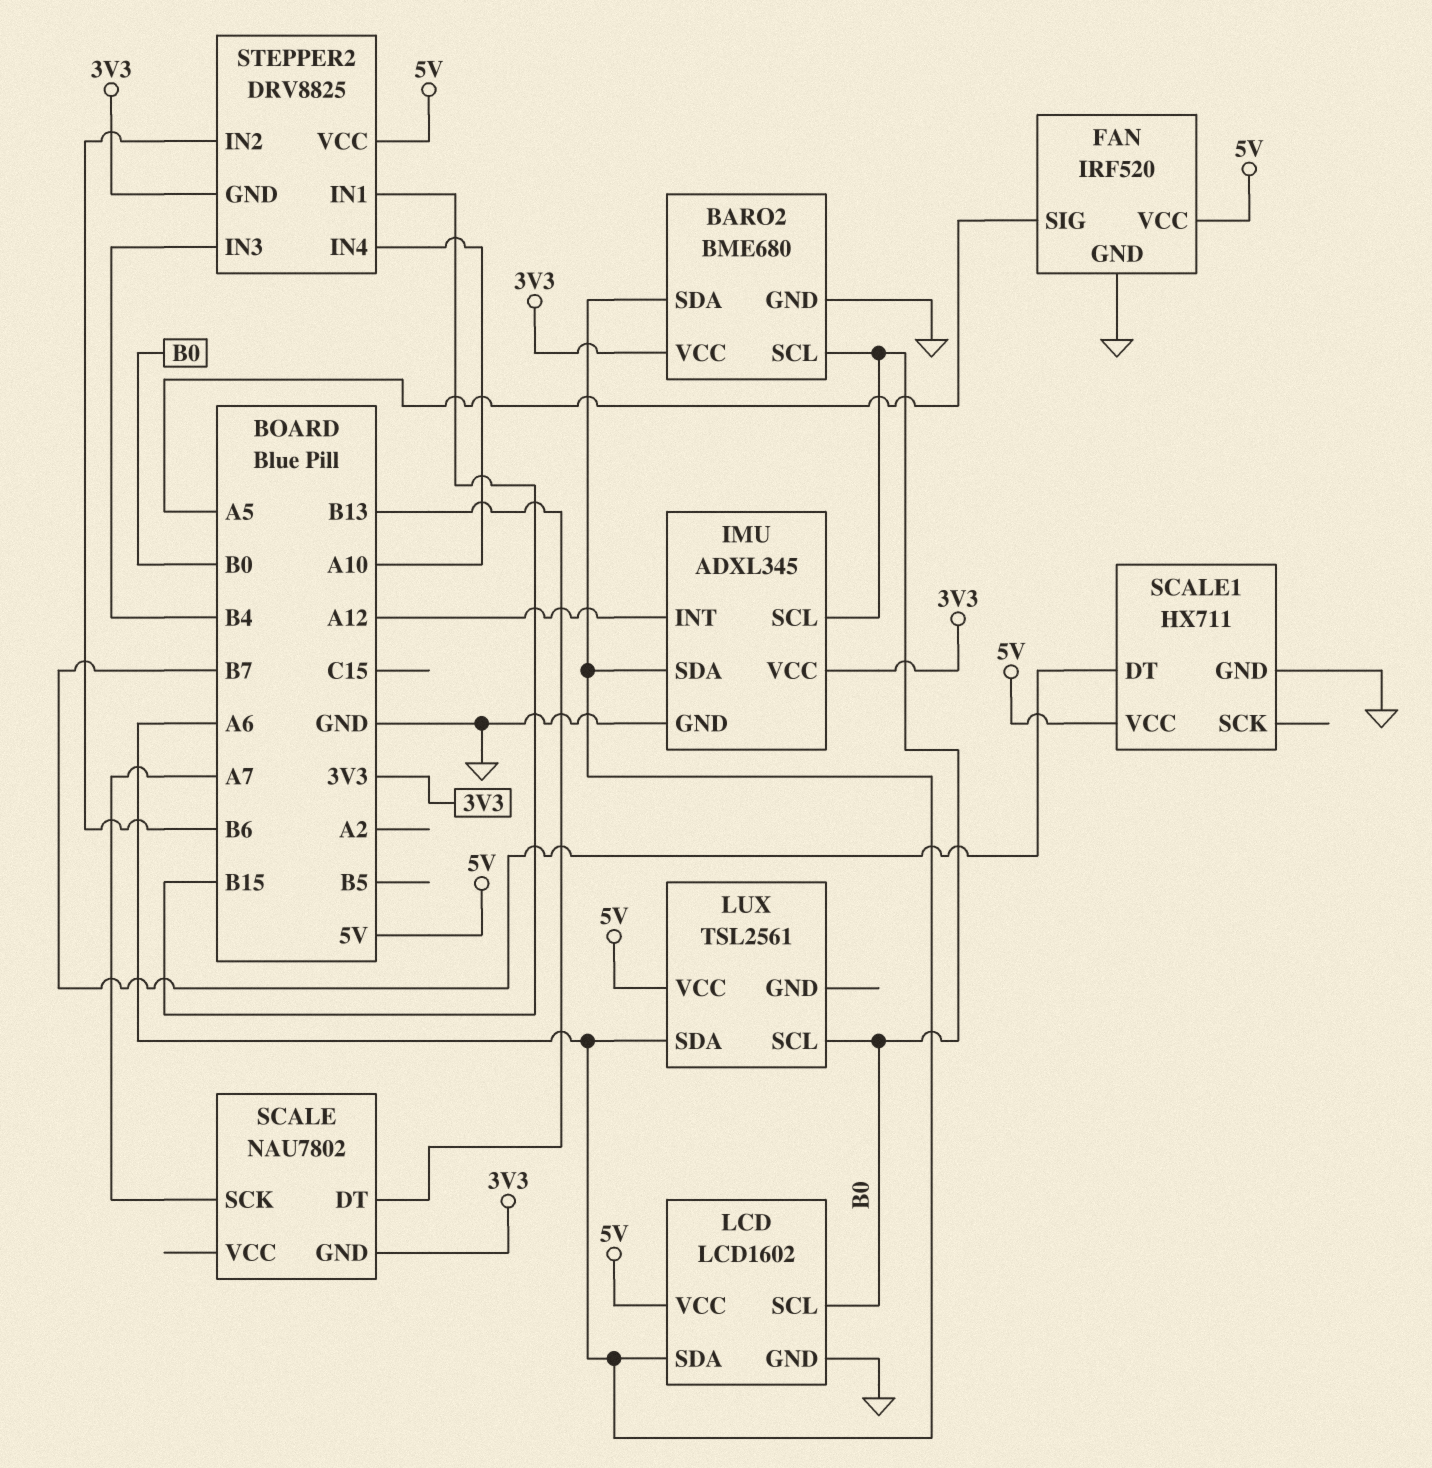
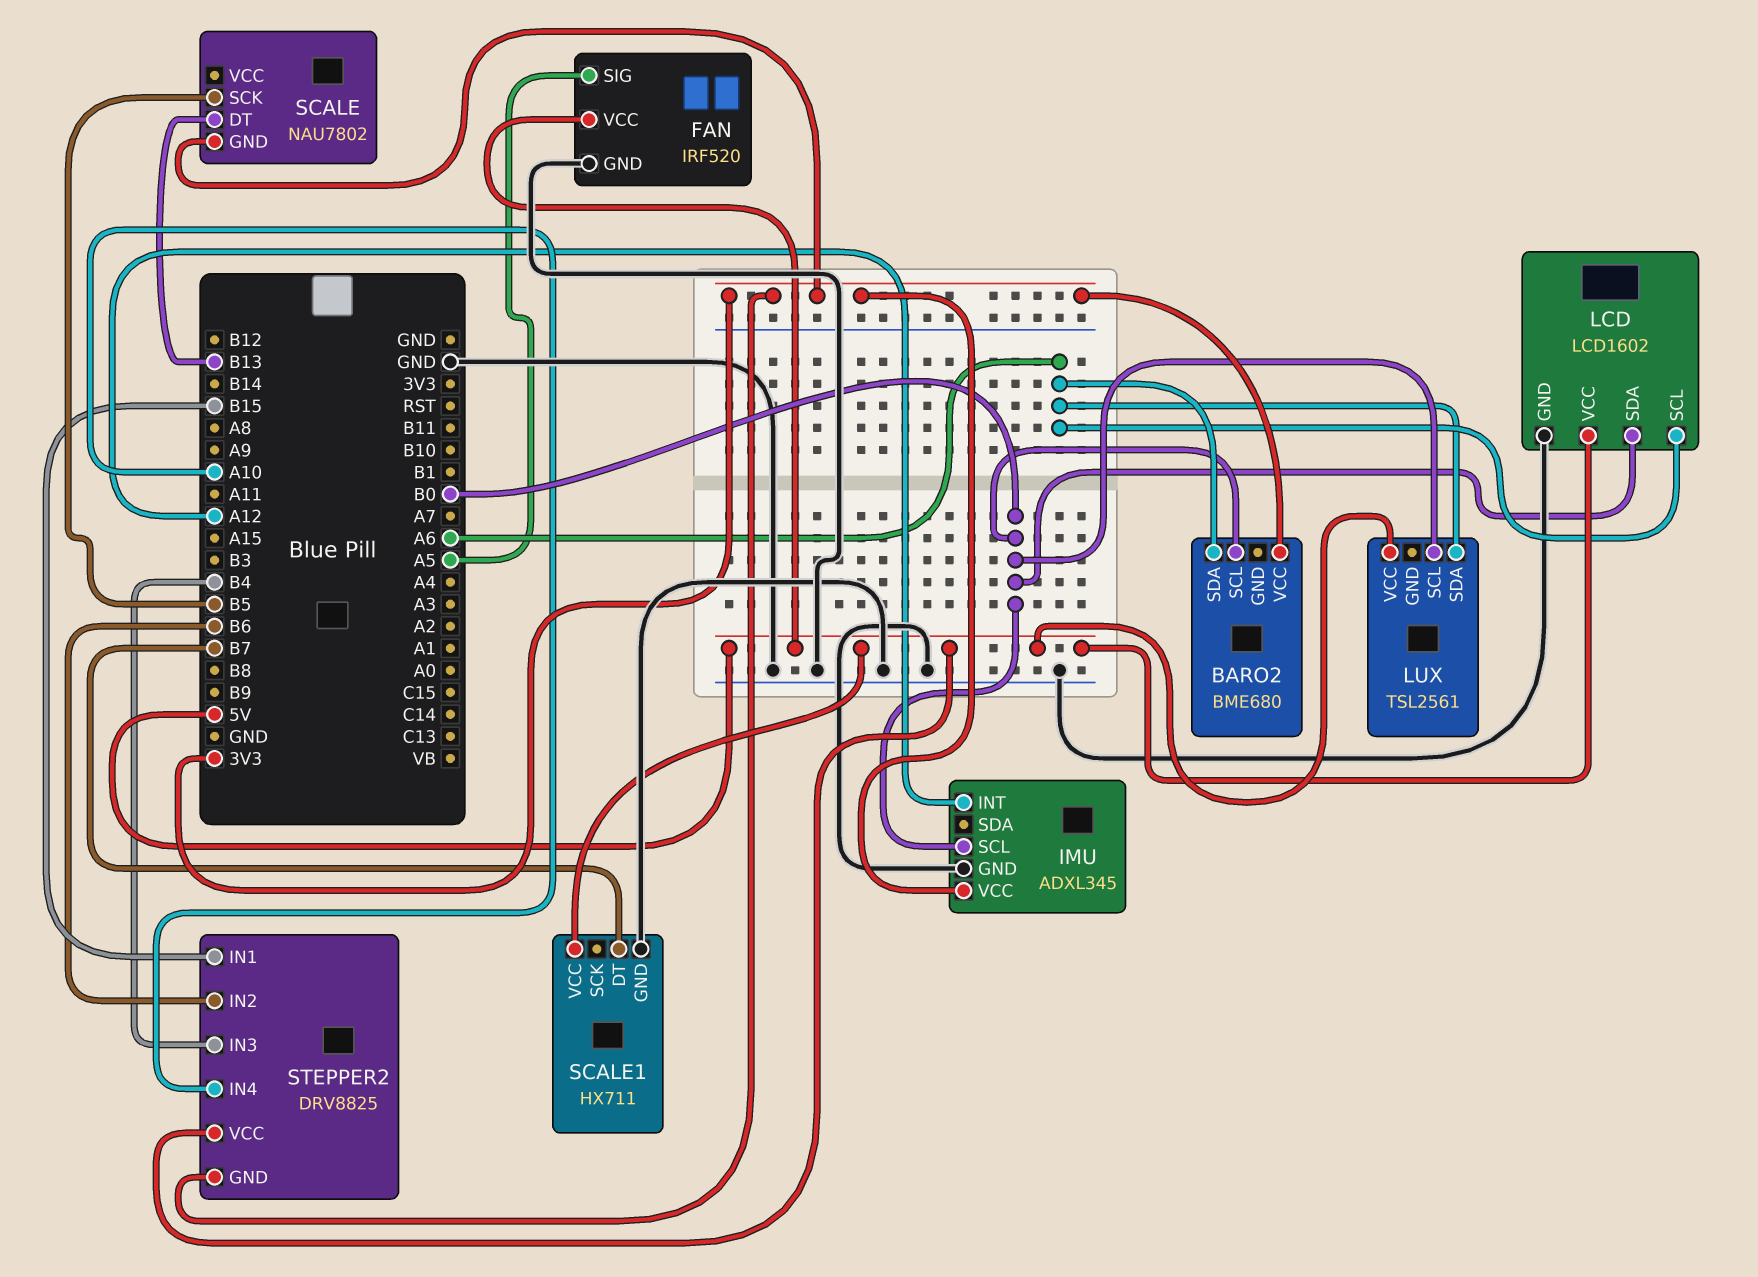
BARO2 pin GND: GND -> none
IMU pin SDA: A6 -> none
LCD pin SCL: B0 -> A6
LCD pin SDA: A6 -> B0
SCALE pin SCK: A7 -> B5

